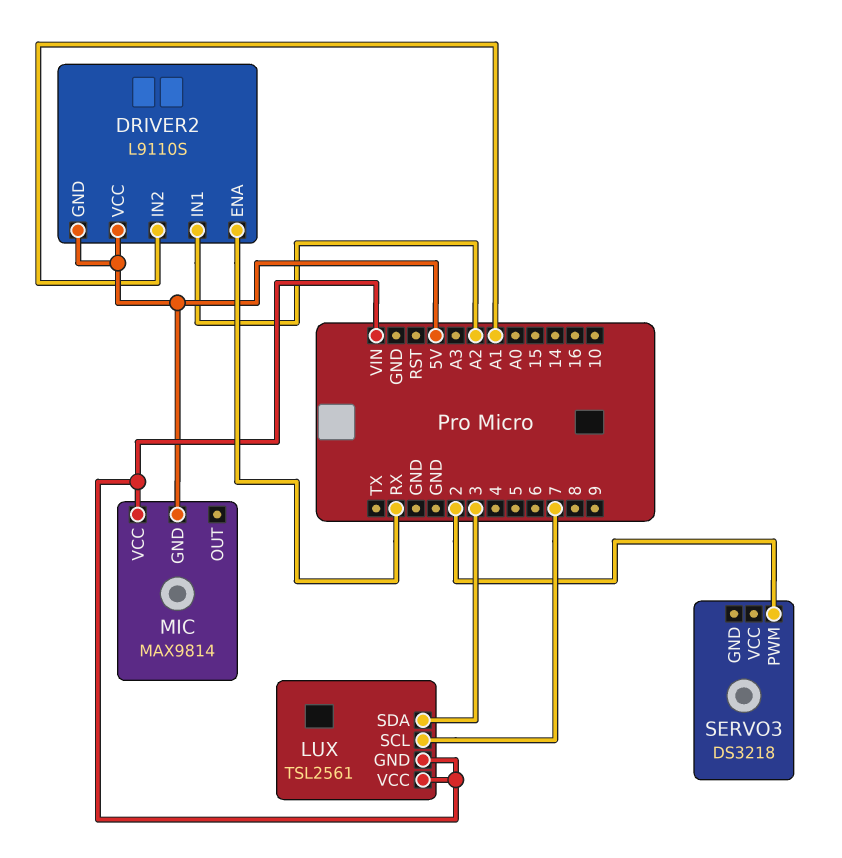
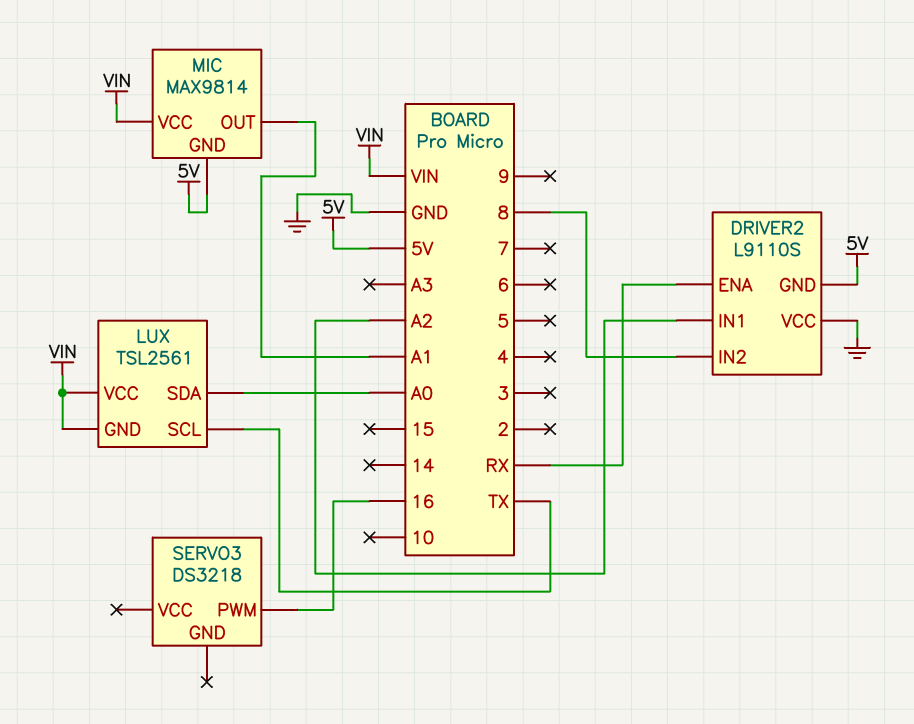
DRIVER2 pin IN2: A1 -> 8
DRIVER2 pin VCC: 5V -> GND
LUX pin SCL: 7 -> TX
LUX pin SDA: 3 -> A0
MIC pin OUT: none -> A1
SERVO3 pin PWM: 2 -> 16

